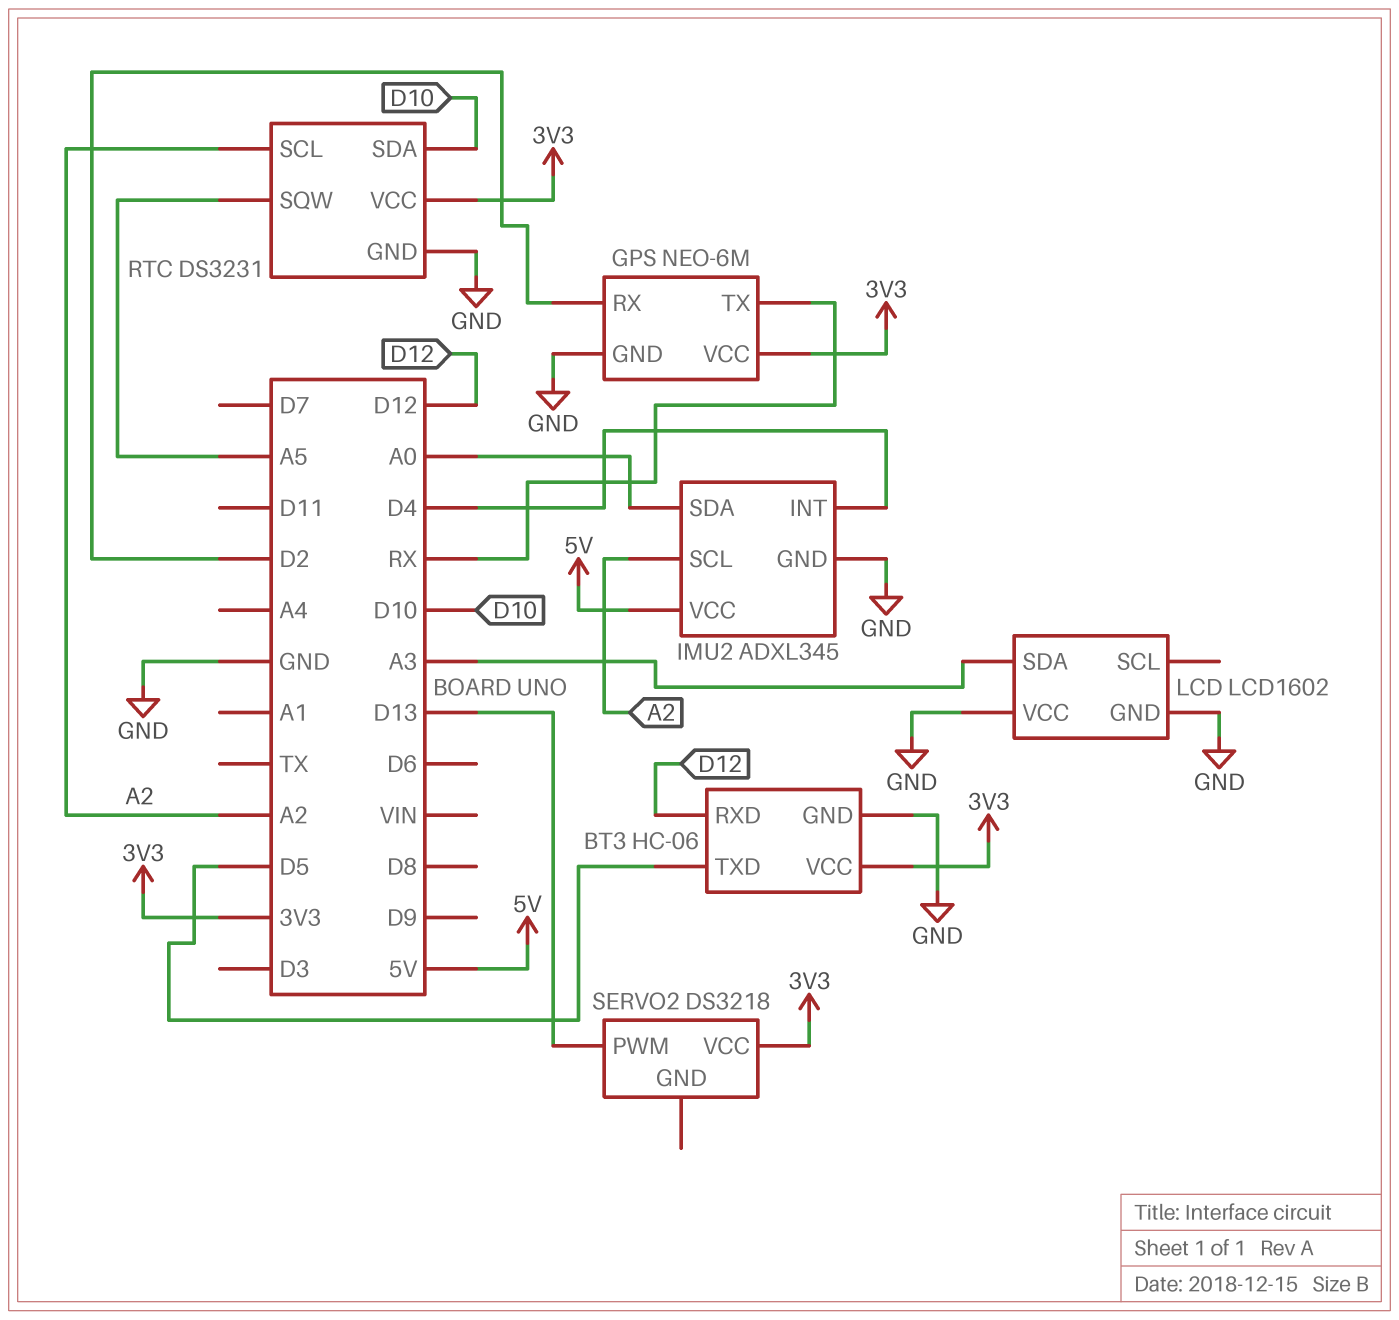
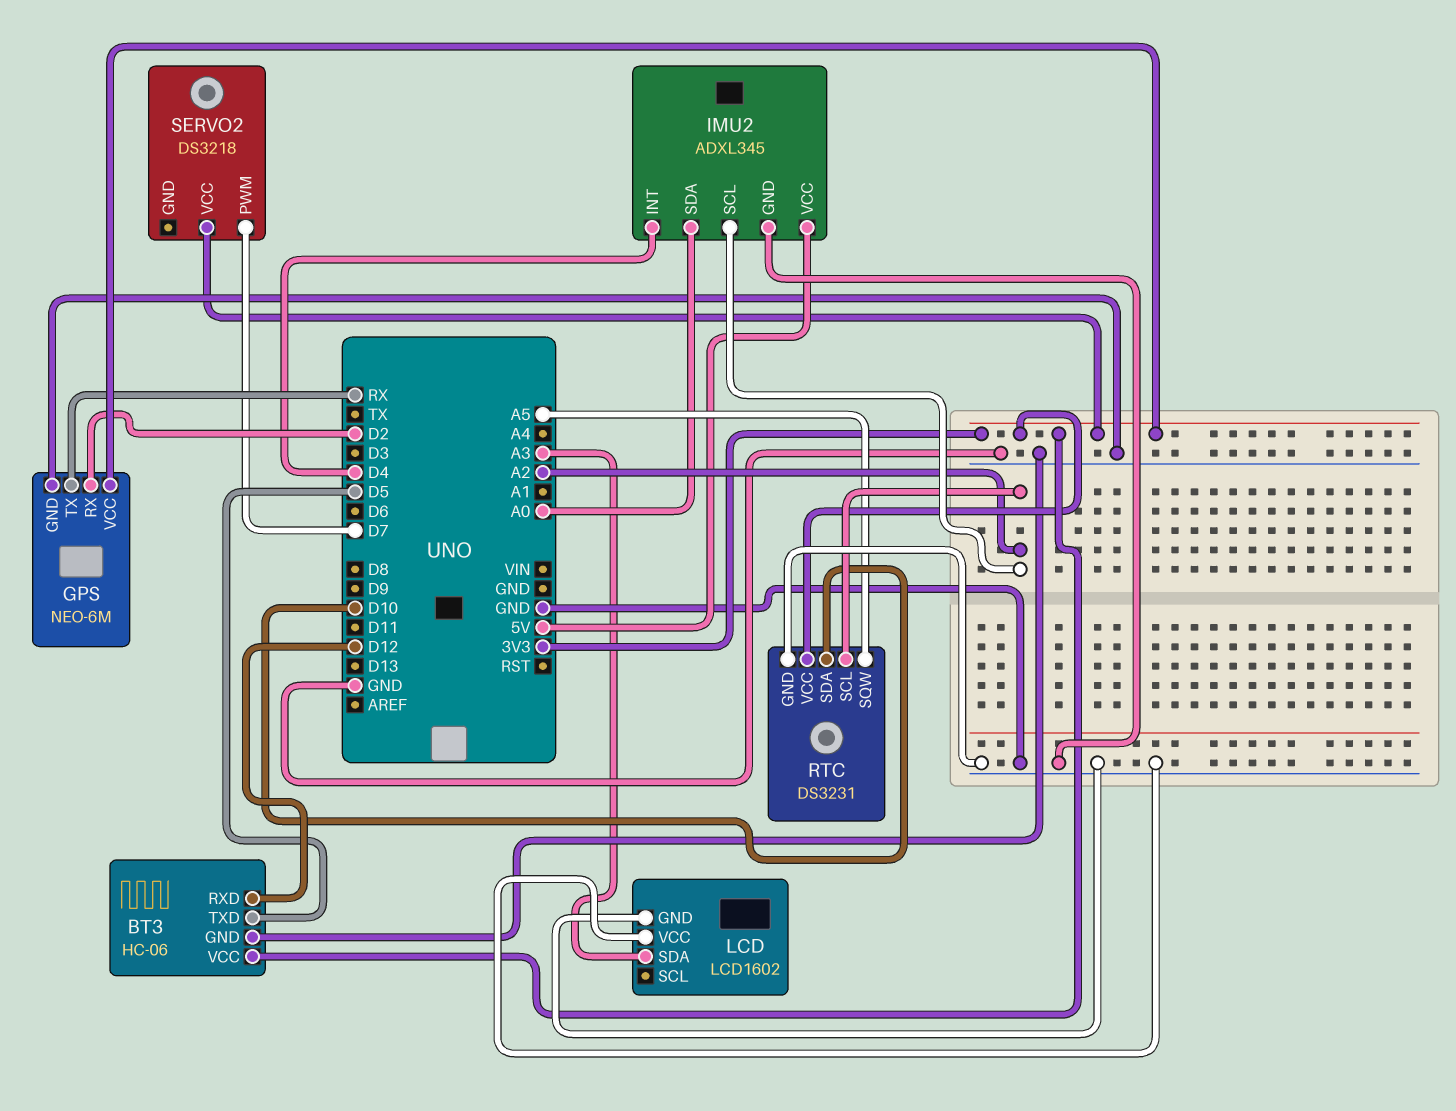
SERVO2 pin PWM: D13 -> D7

